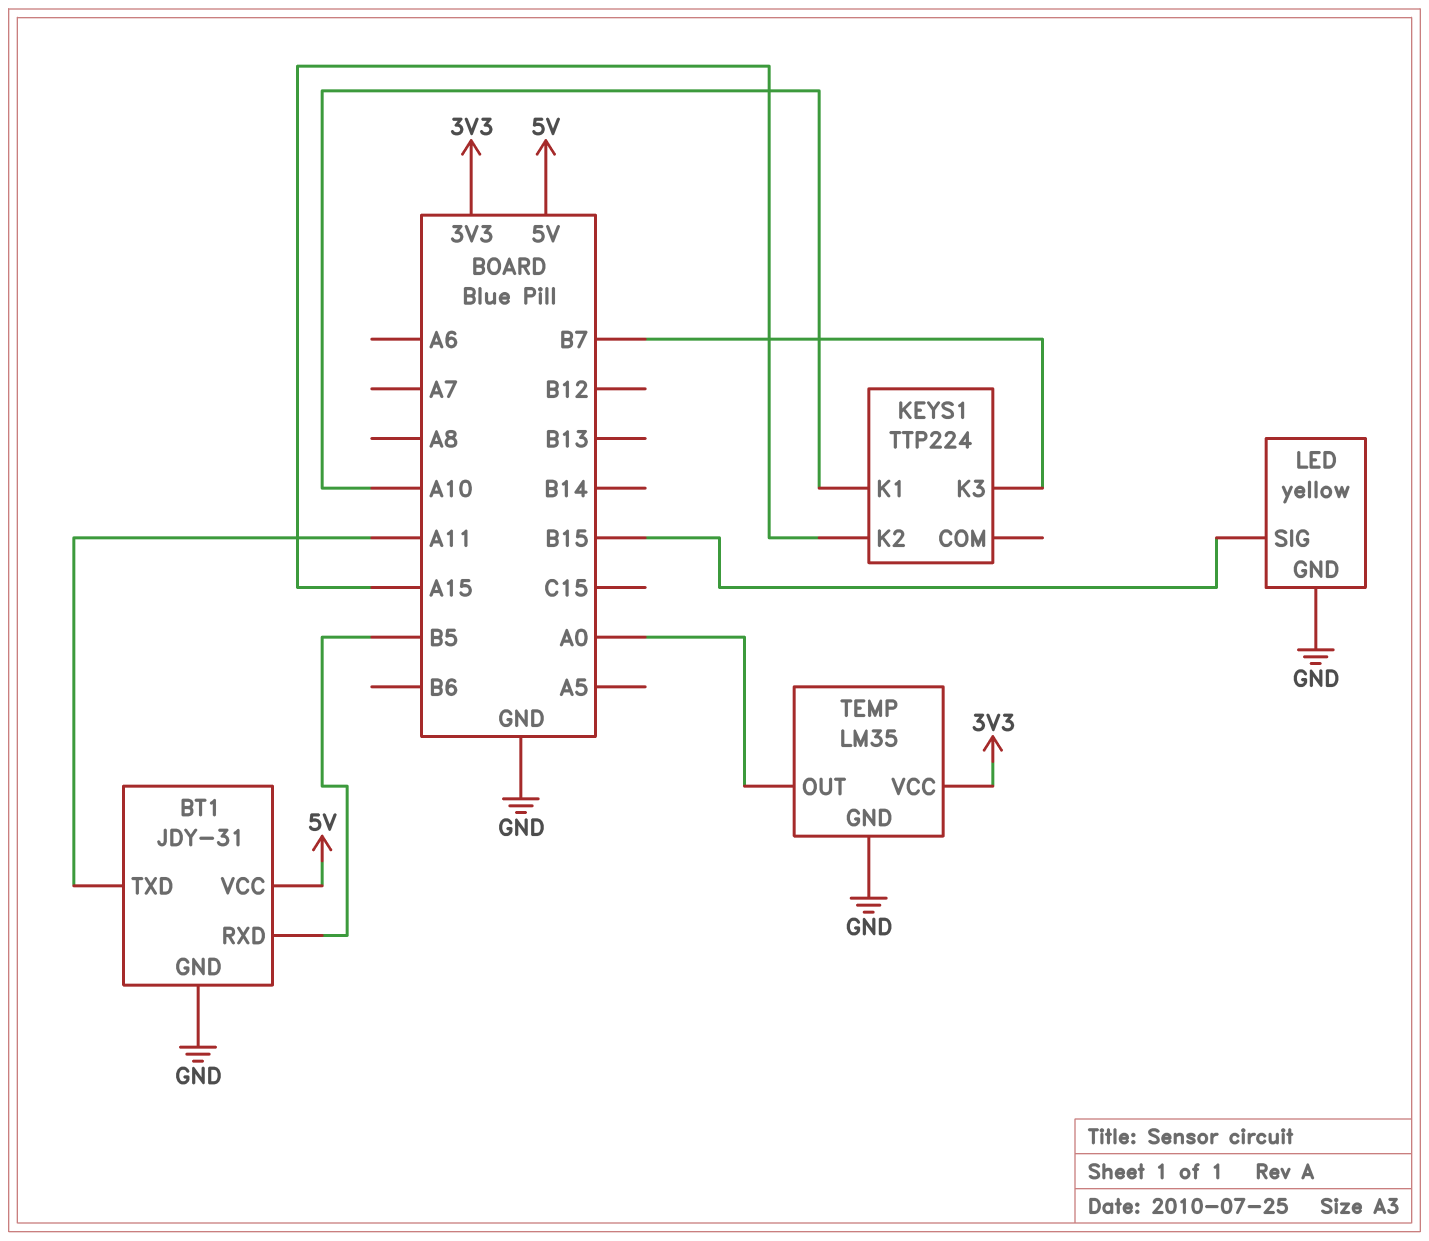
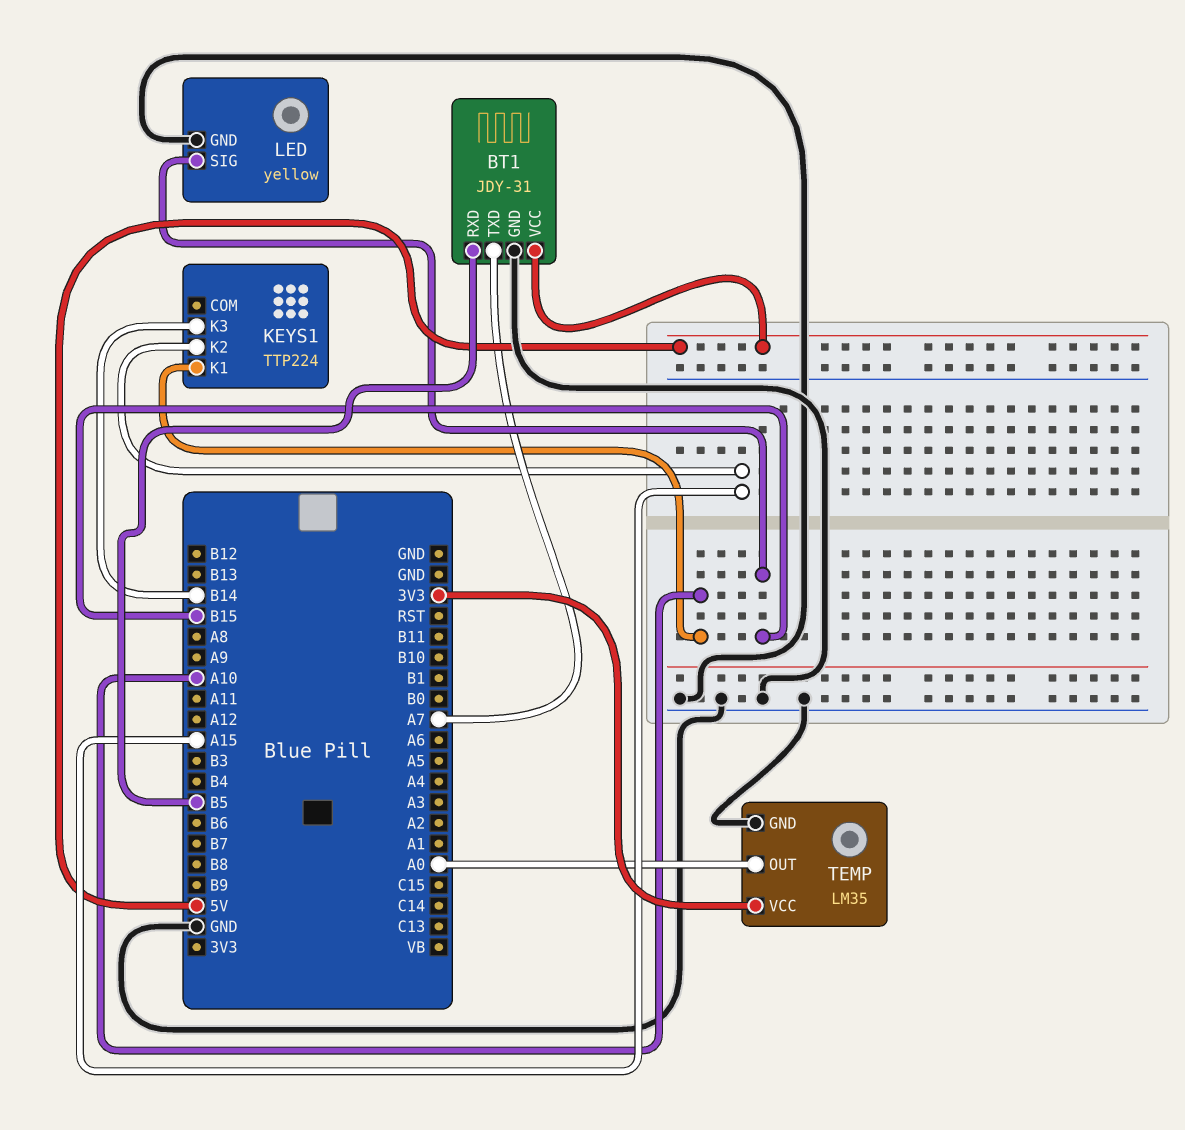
BT1 pin TXD: A11 -> A7
KEYS1 pin K3: B7 -> B14

